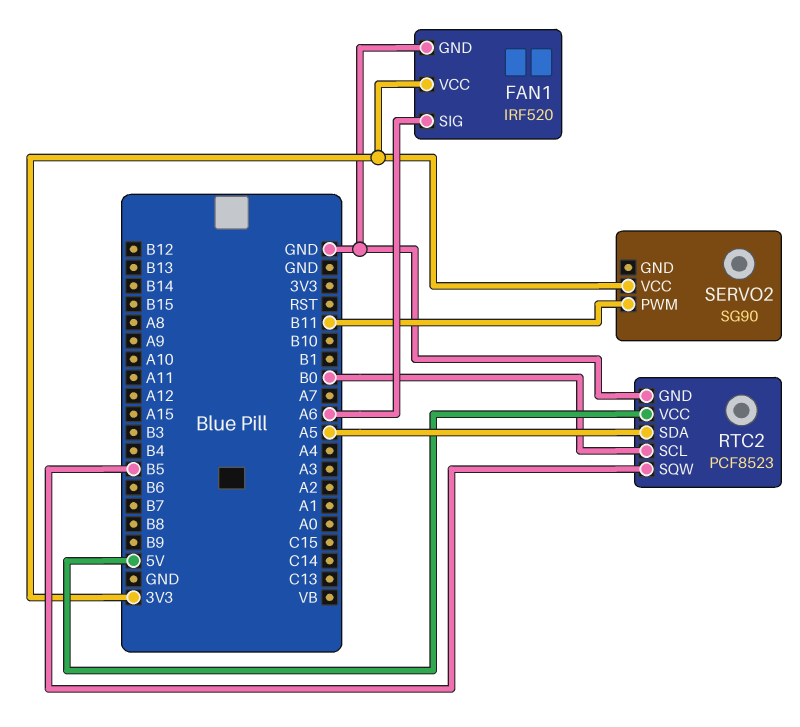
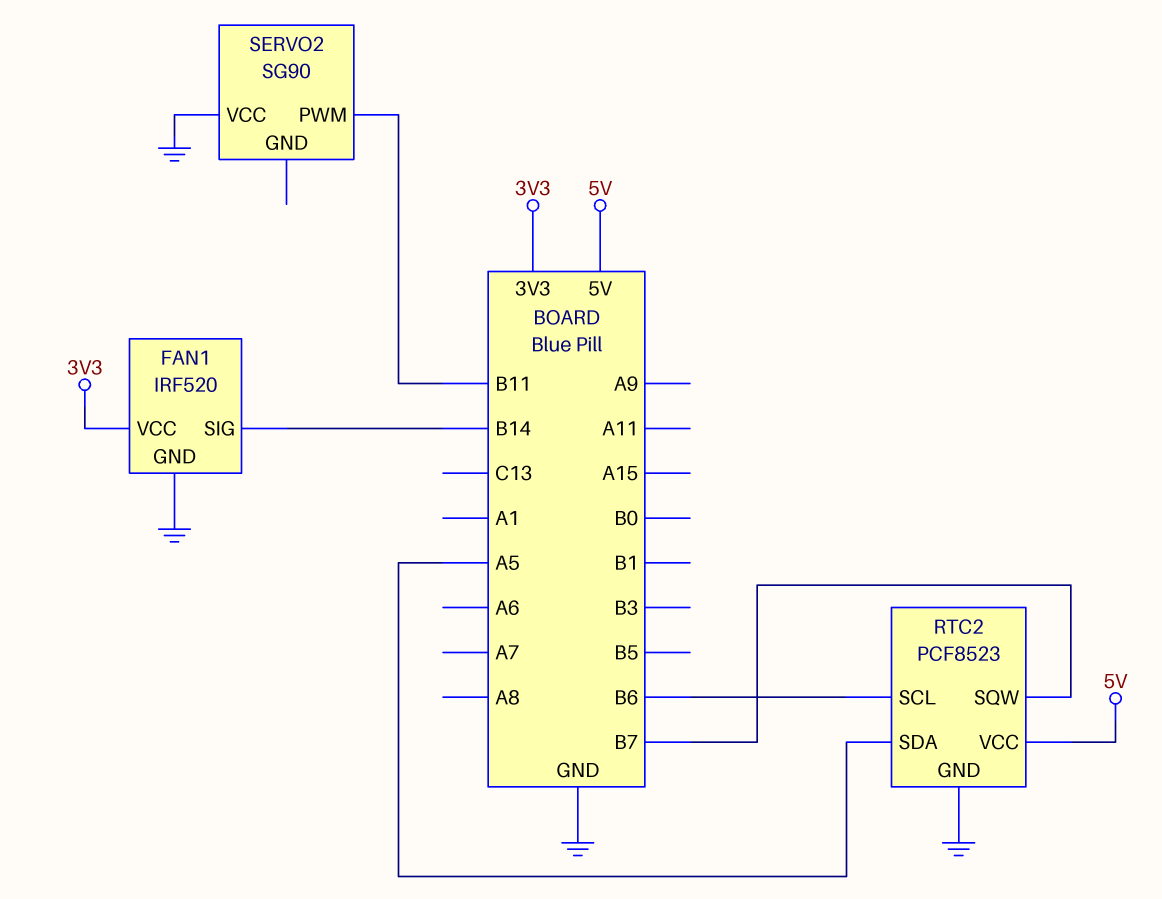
FAN1 pin SIG: A6 -> B14
RTC2 pin SCL: B0 -> B6
RTC2 pin SQW: B5 -> B7
SERVO2 pin VCC: 3V3 -> GND

